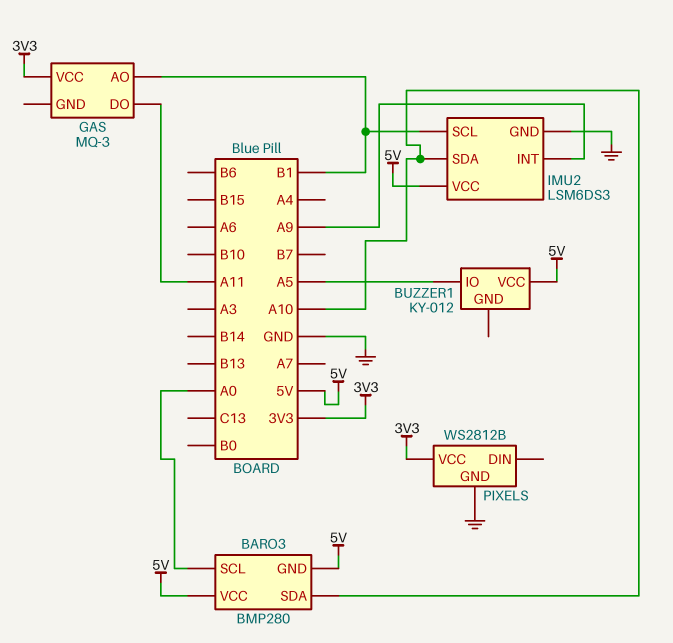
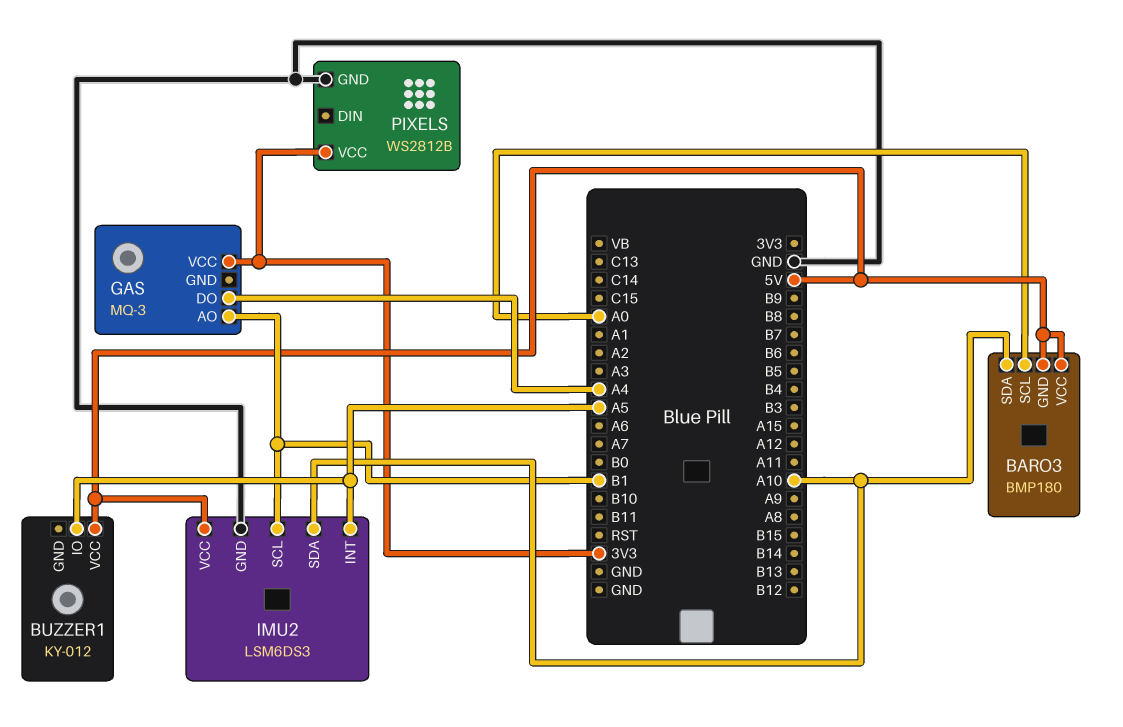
BARO3: BMP280 -> BMP180
GAS pin DO: A11 -> A4
IMU2 pin INT: A9 -> A5

